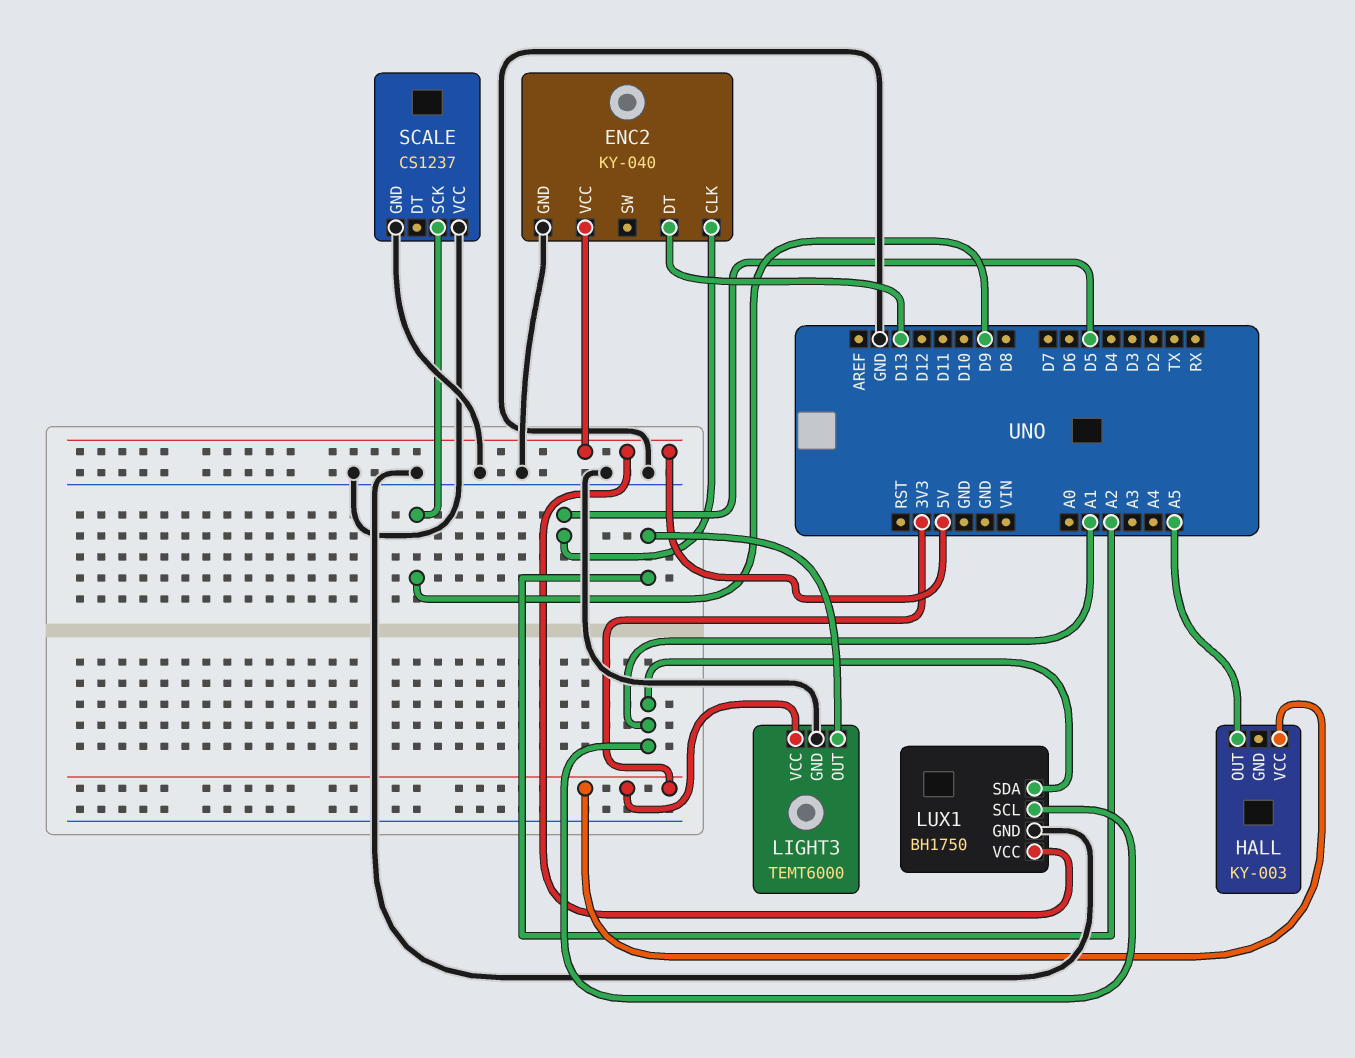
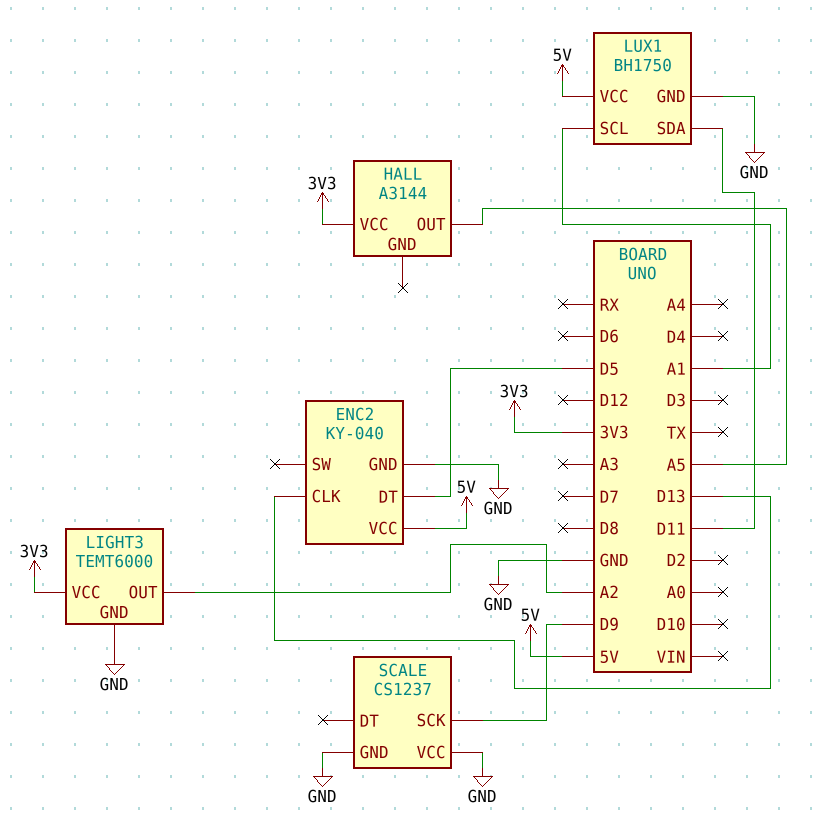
ENC2 pin CLK: D5 -> D13
ENC2 pin DT: D13 -> D5
HALL: KY-003 -> A3144
LUX1 pin SDA: A1 -> D11

